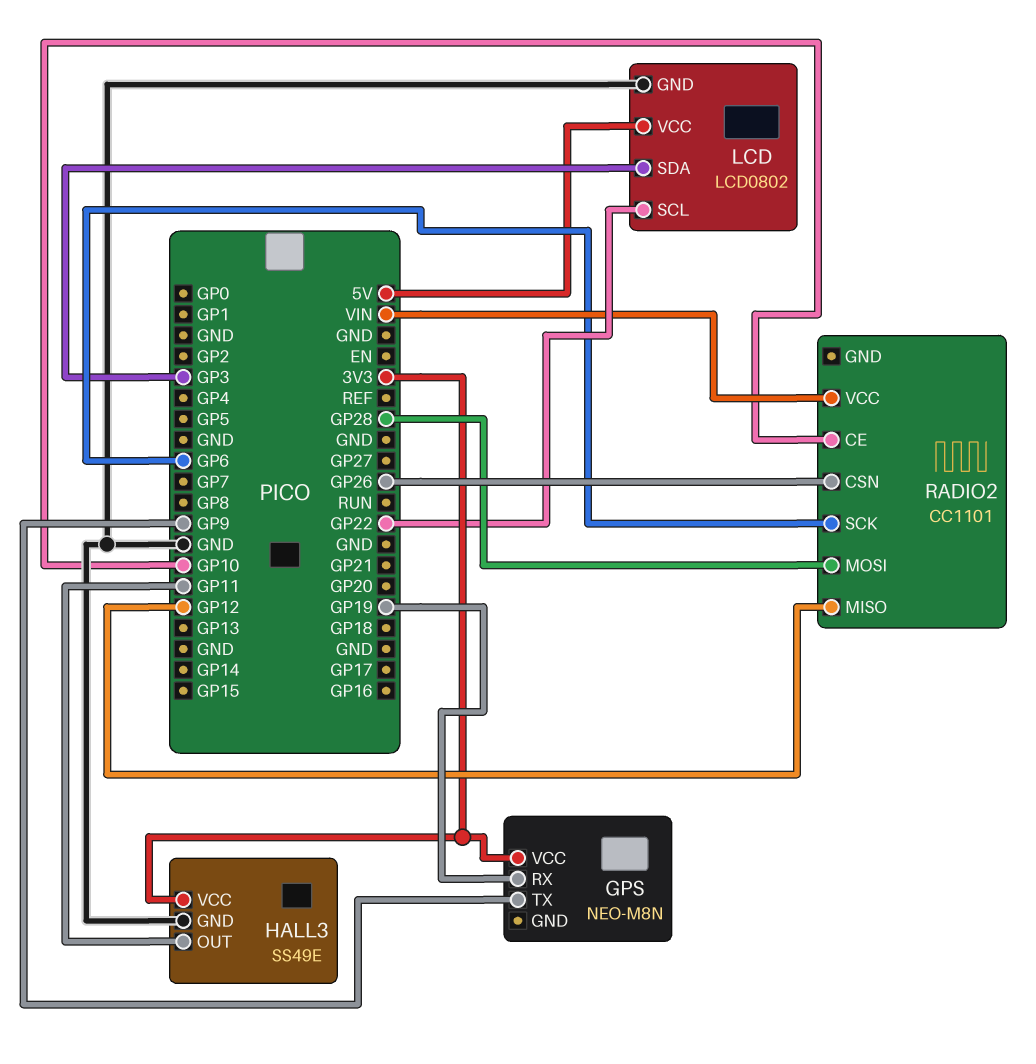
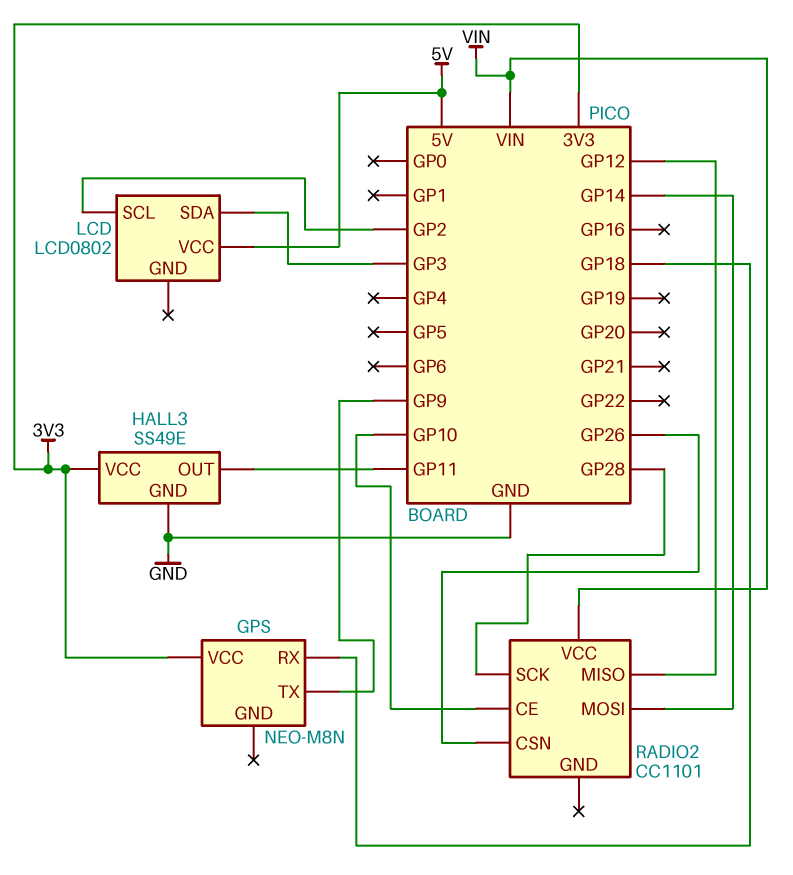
GPS pin RX: GP19 -> GP18
LCD pin GND: GND -> none
LCD pin SCL: GP22 -> GP2
RADIO2 pin MOSI: GP28 -> GP14
RADIO2 pin SCK: GP6 -> GP28

